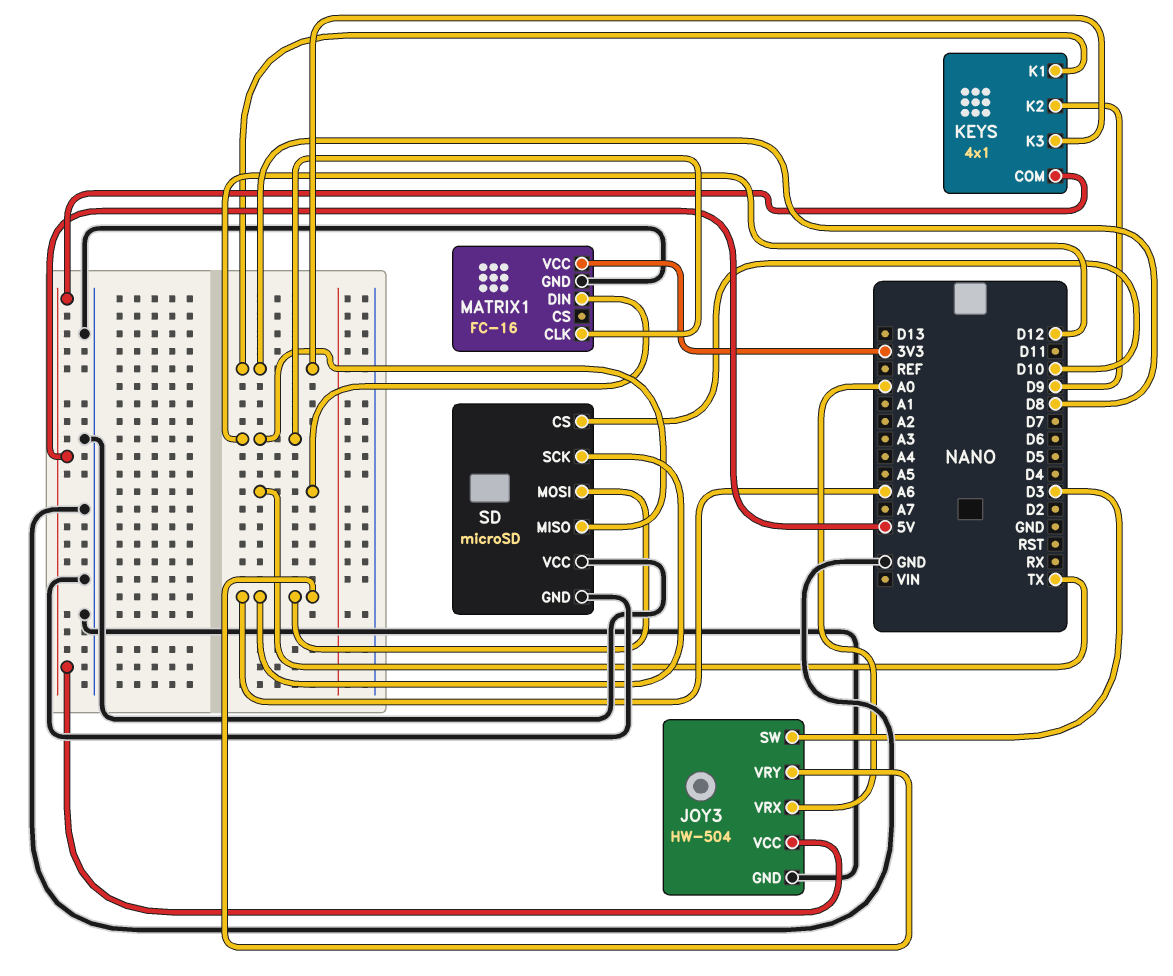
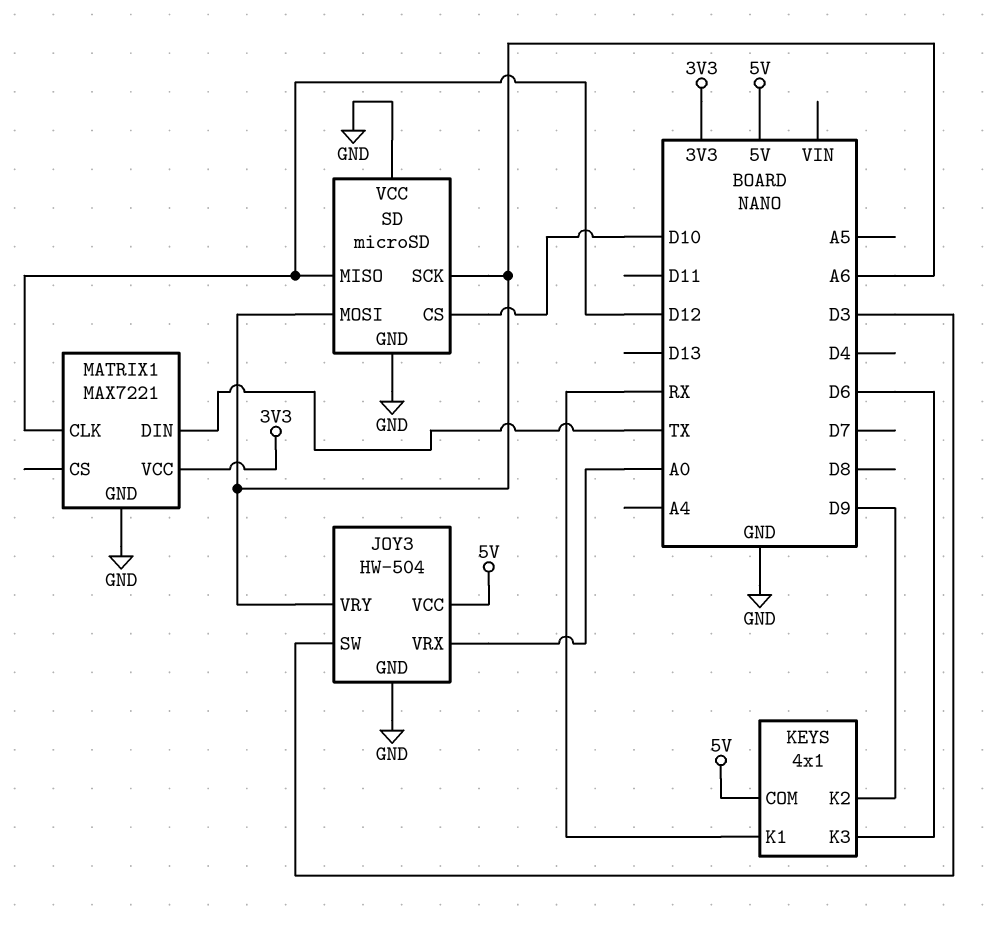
KEYS pin K1: D8 -> RX
KEYS pin K3: D8 -> D6
MATRIX1: FC-16 -> MAX7221

